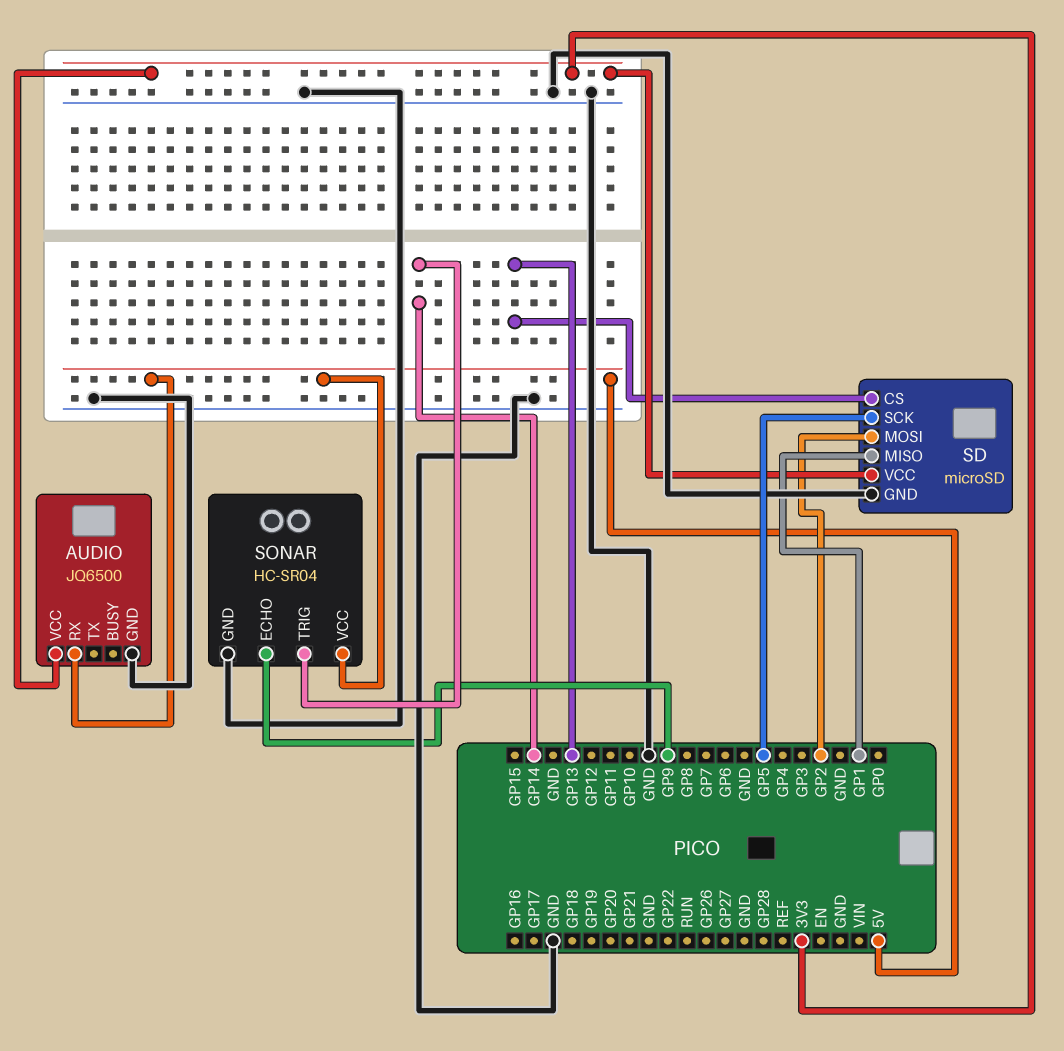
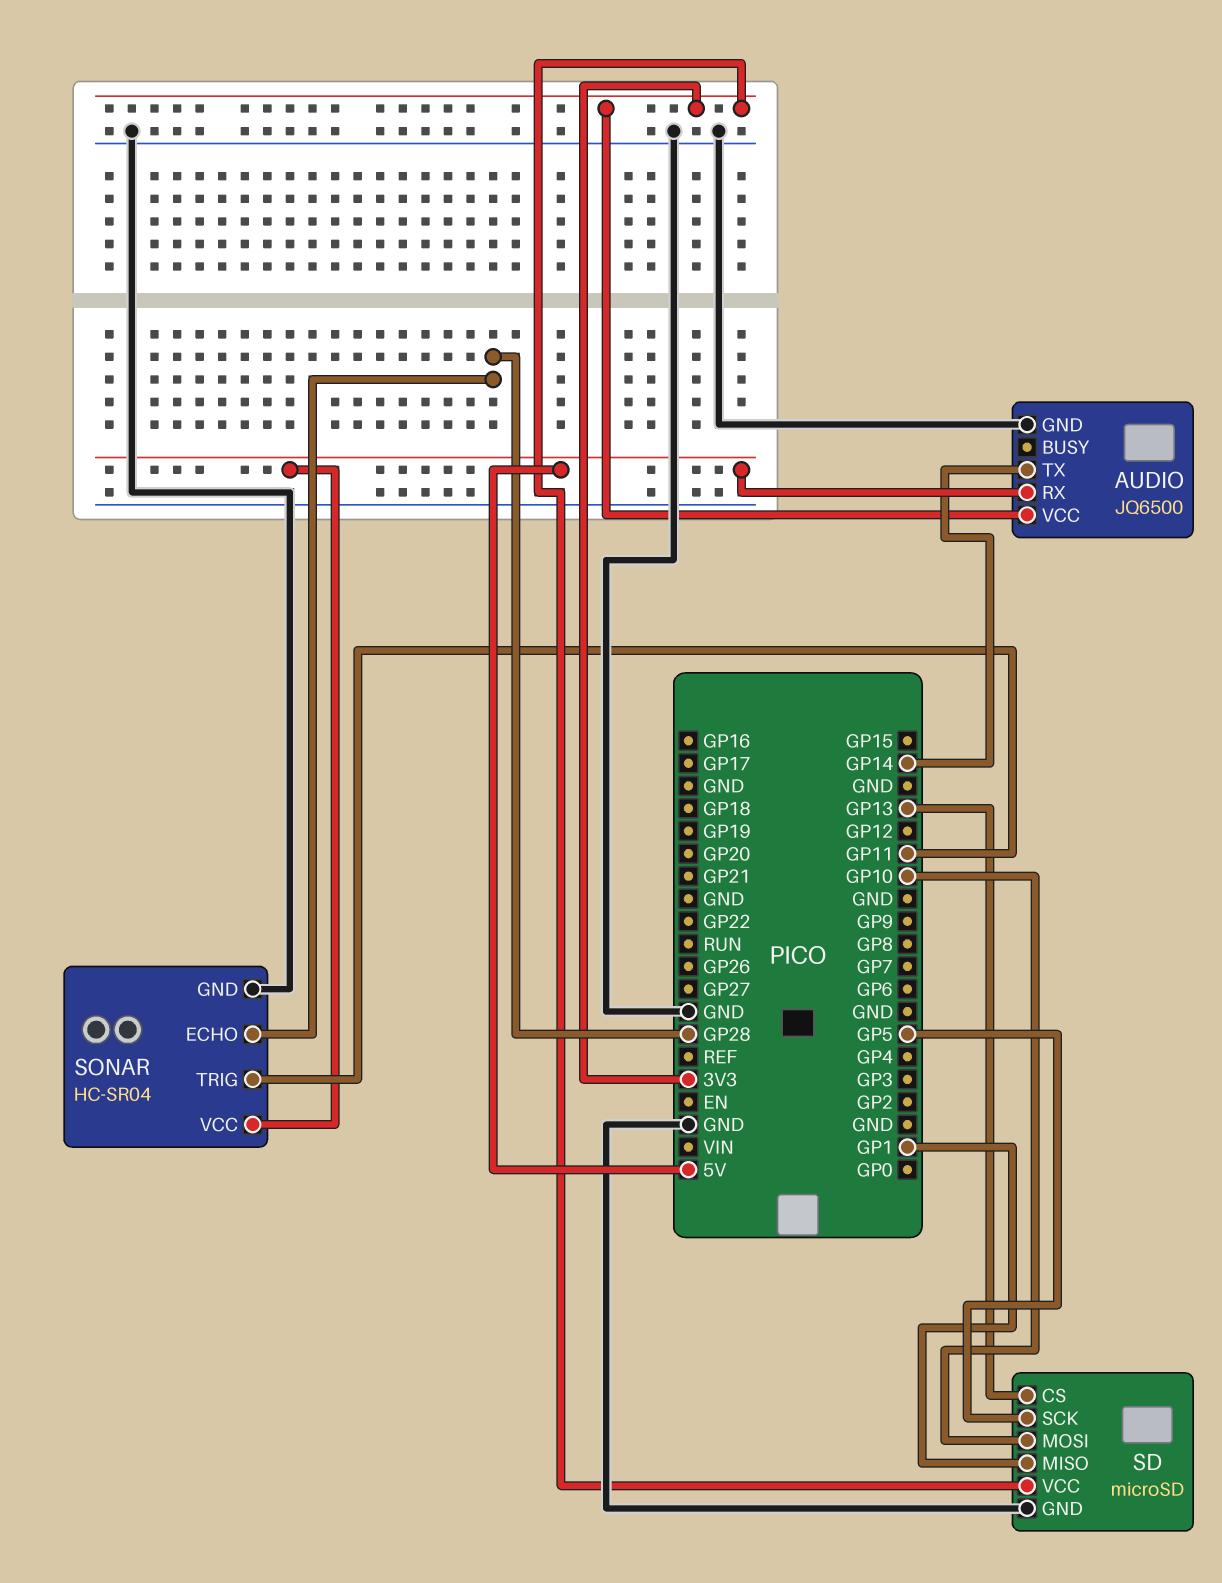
AUDIO pin TX: none -> GP14
SD pin MOSI: GP2 -> GP10
SONAR pin ECHO: GP9 -> GP28
SONAR pin TRIG: GP14 -> GP11

